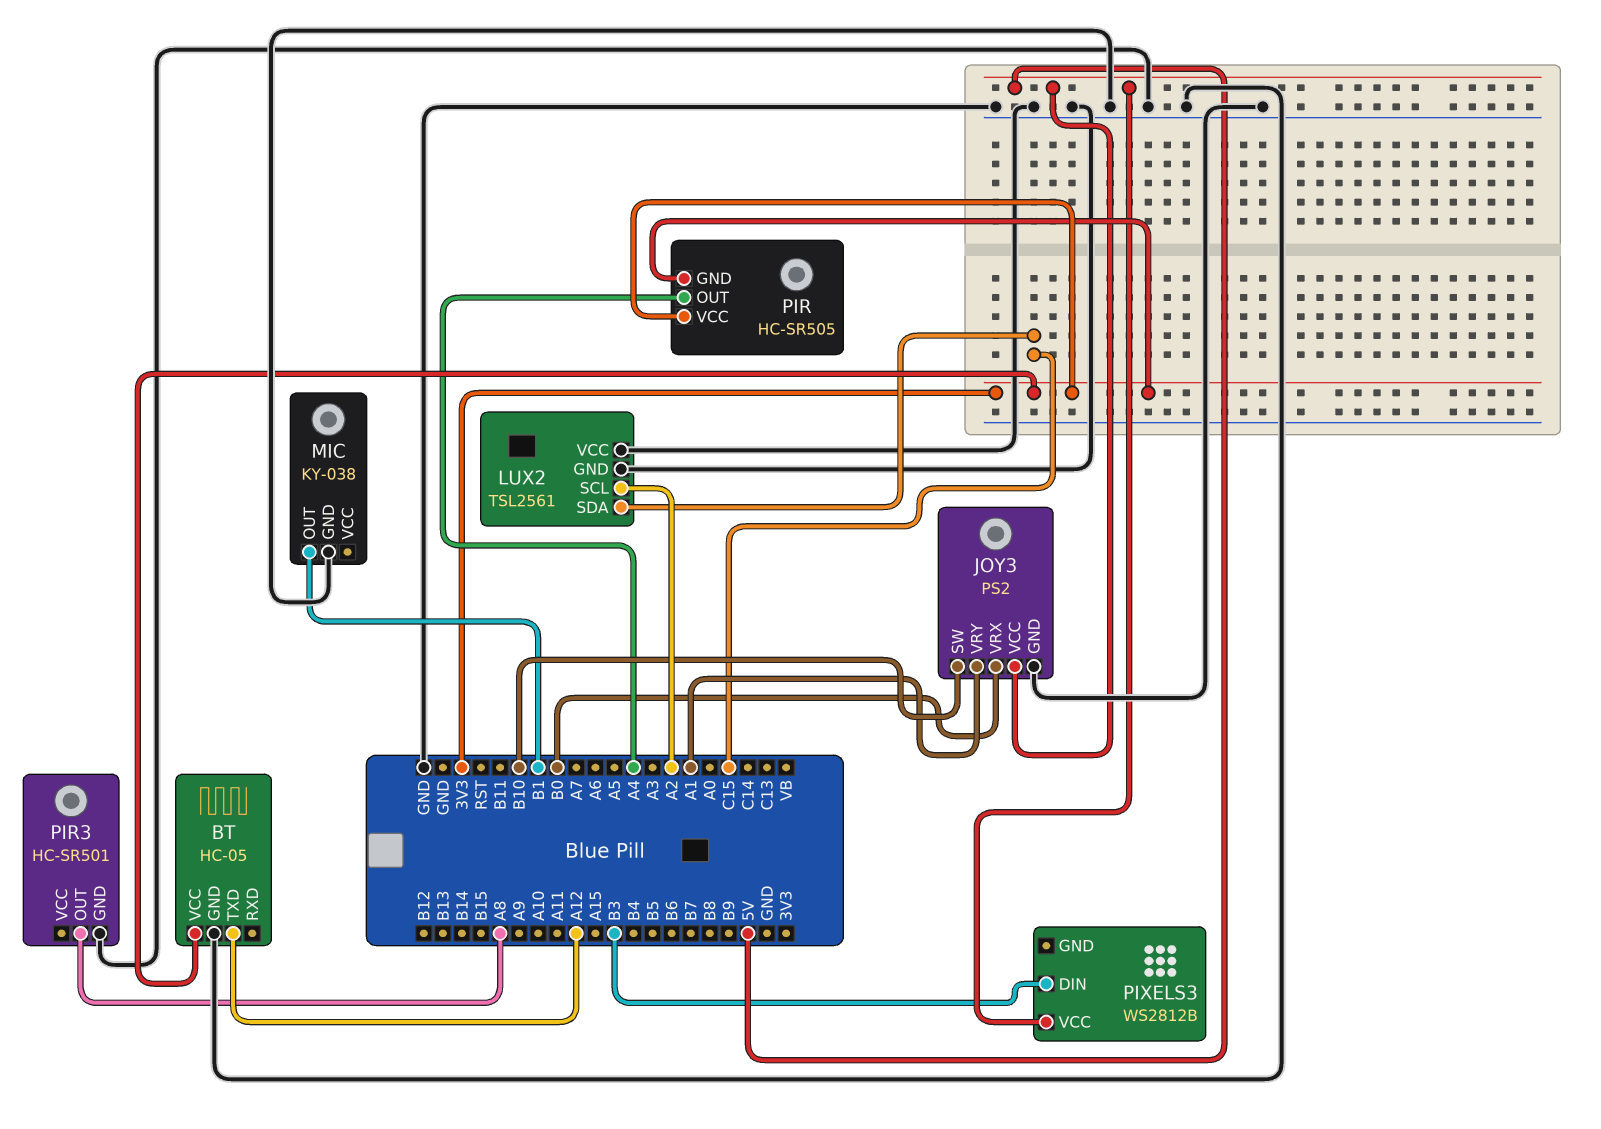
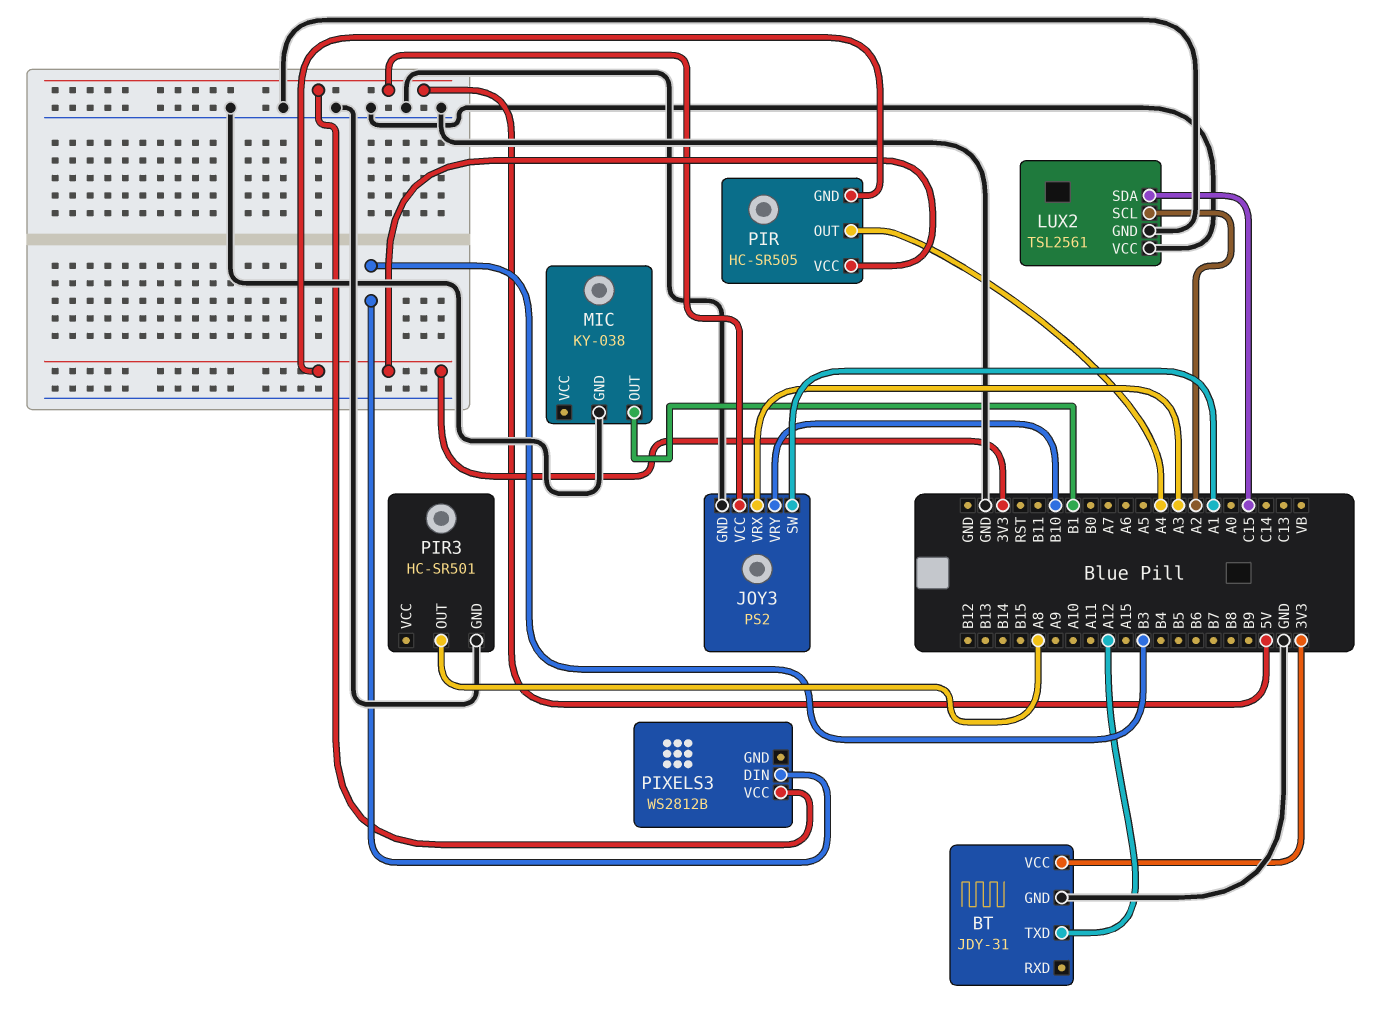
BT: HC-05 -> JDY-31
JOY3 pin SW: B10 -> A1
JOY3 pin VRX: B0 -> A3
JOY3 pin VRY: A1 -> B10

